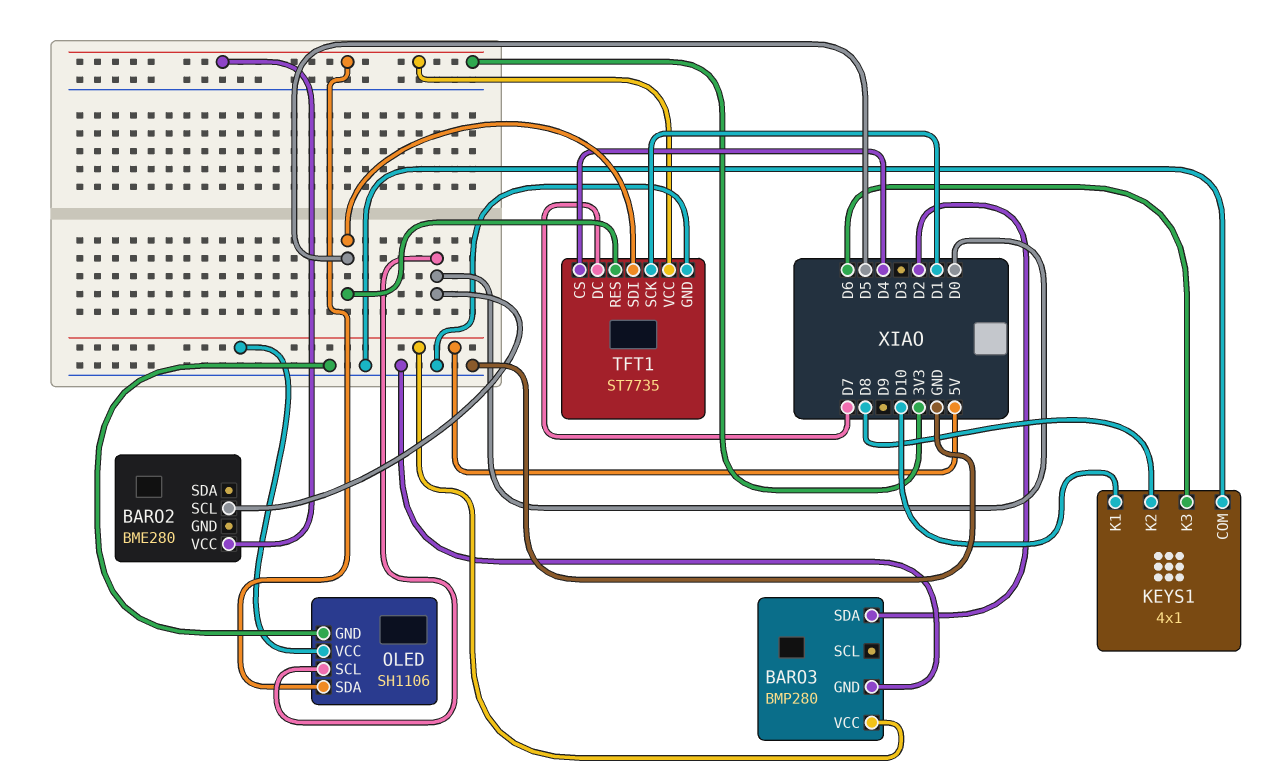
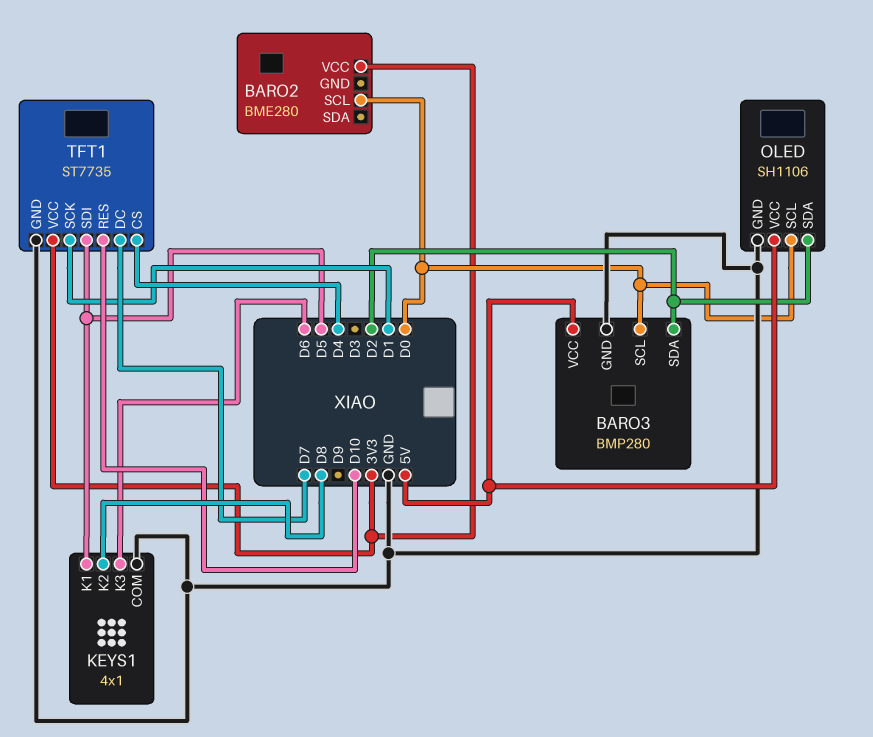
BARO3 pin SCL: none -> D0
KEYS1 pin K1: D10 -> D5
OLED pin SDA: 3V3 -> D2
TFT1 pin RES: D5 -> D10

